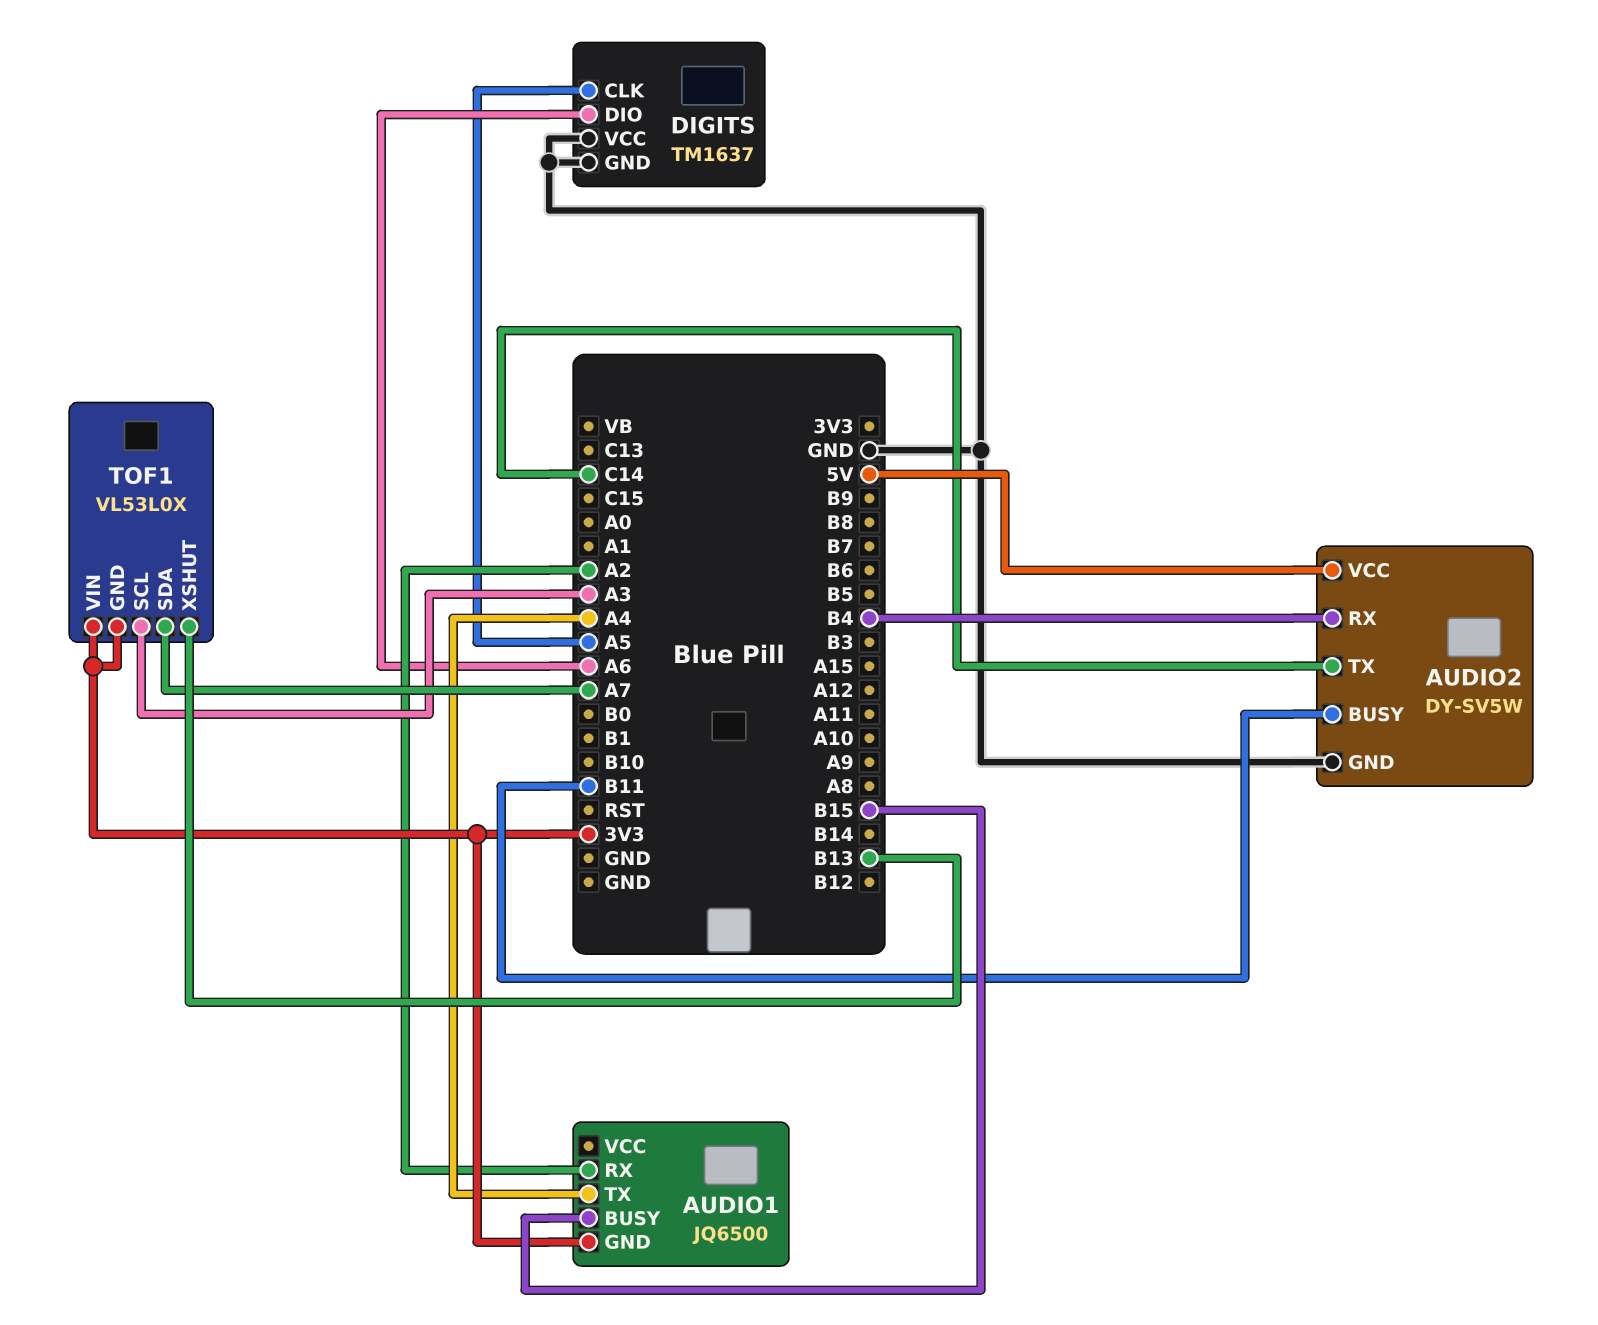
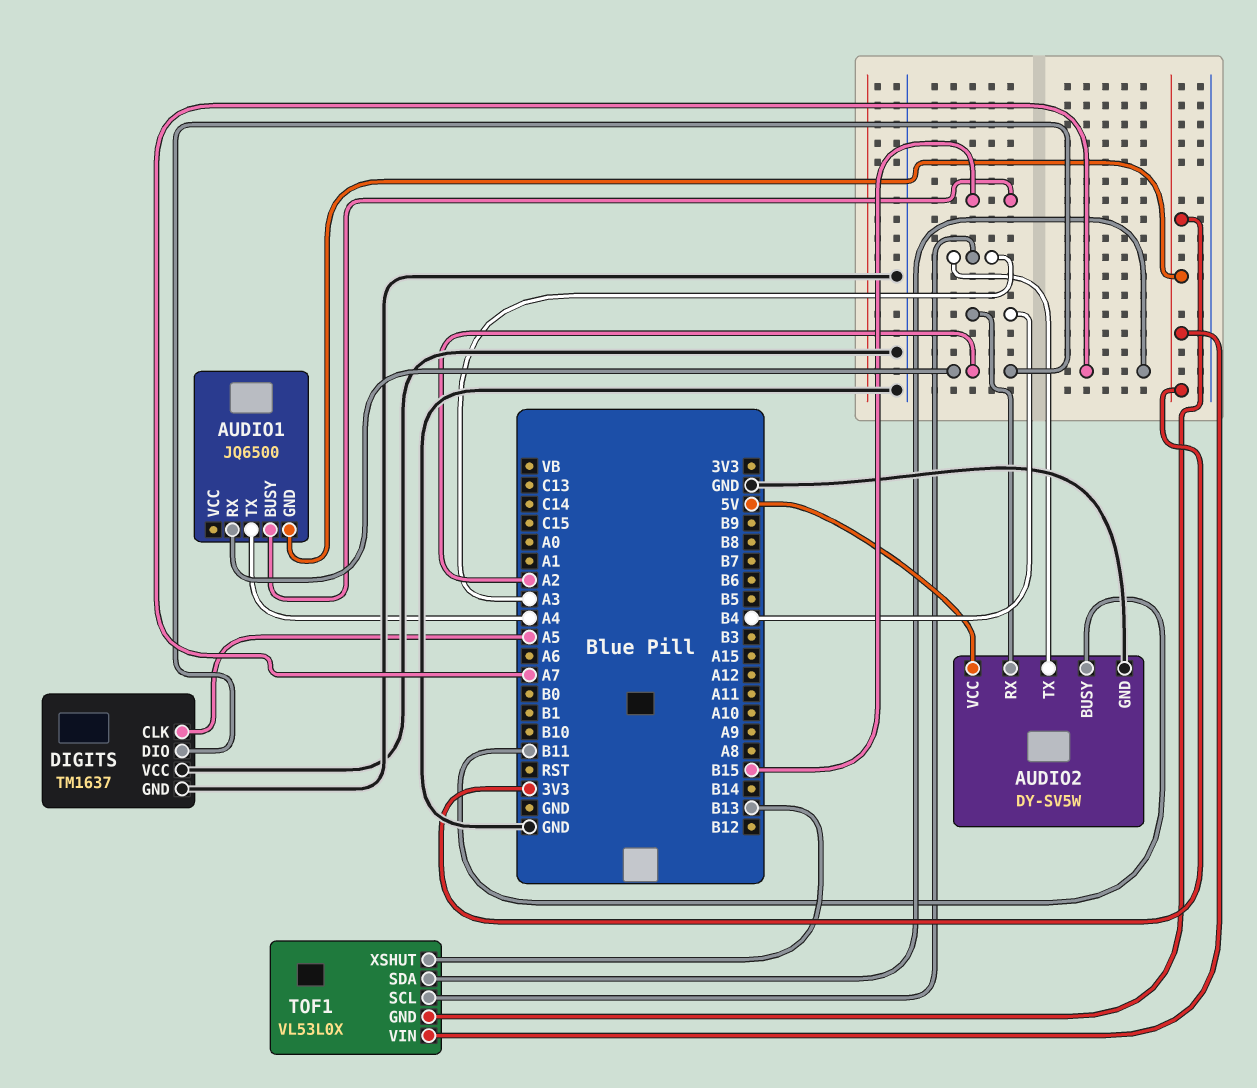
AUDIO2 pin TX: C14 -> A3
DIGITS pin DIO: A6 -> A2

